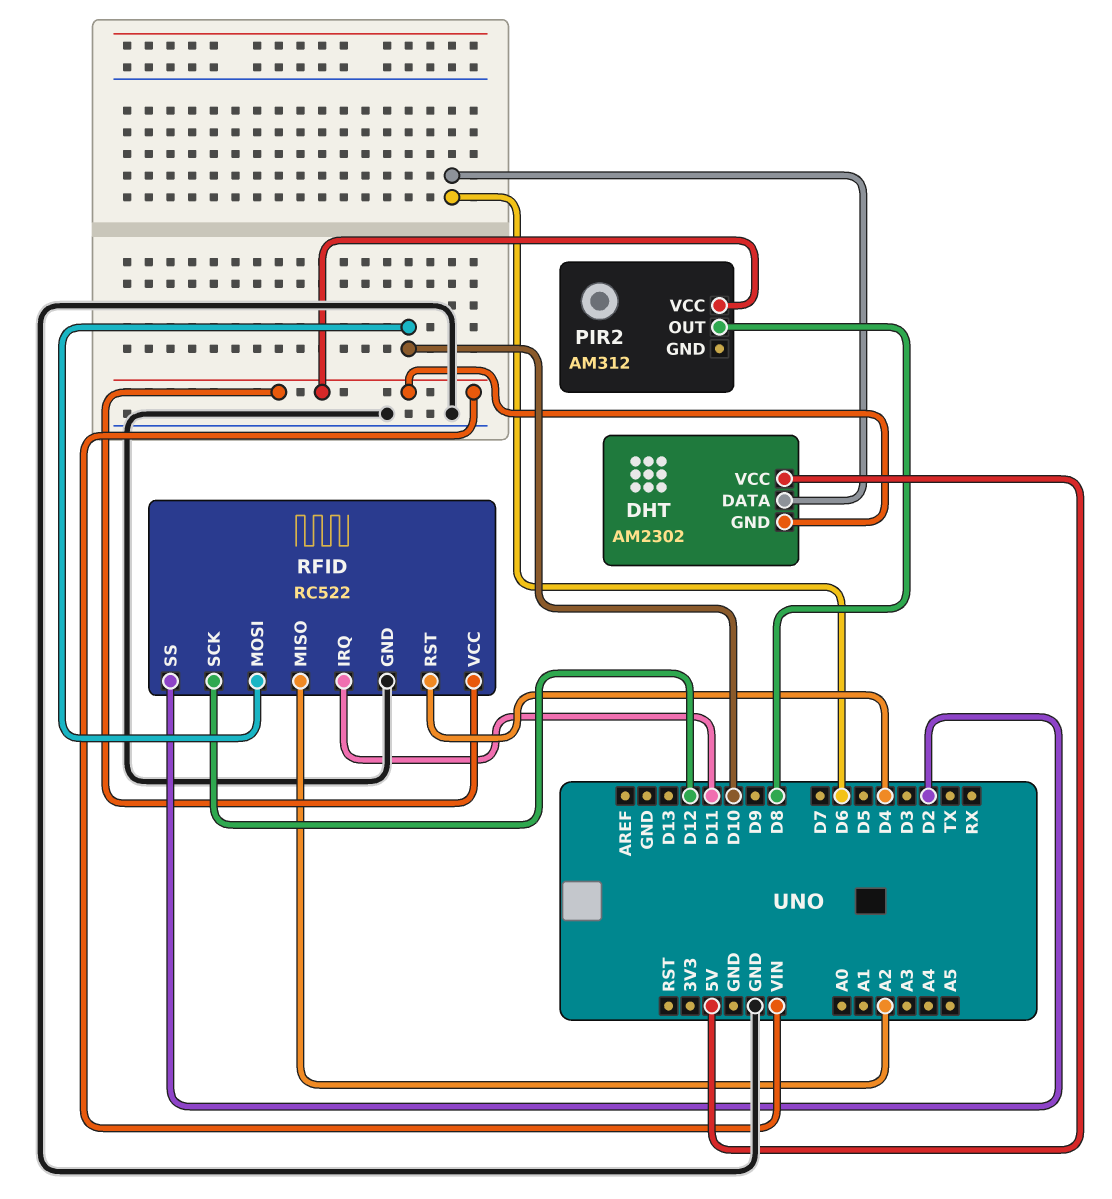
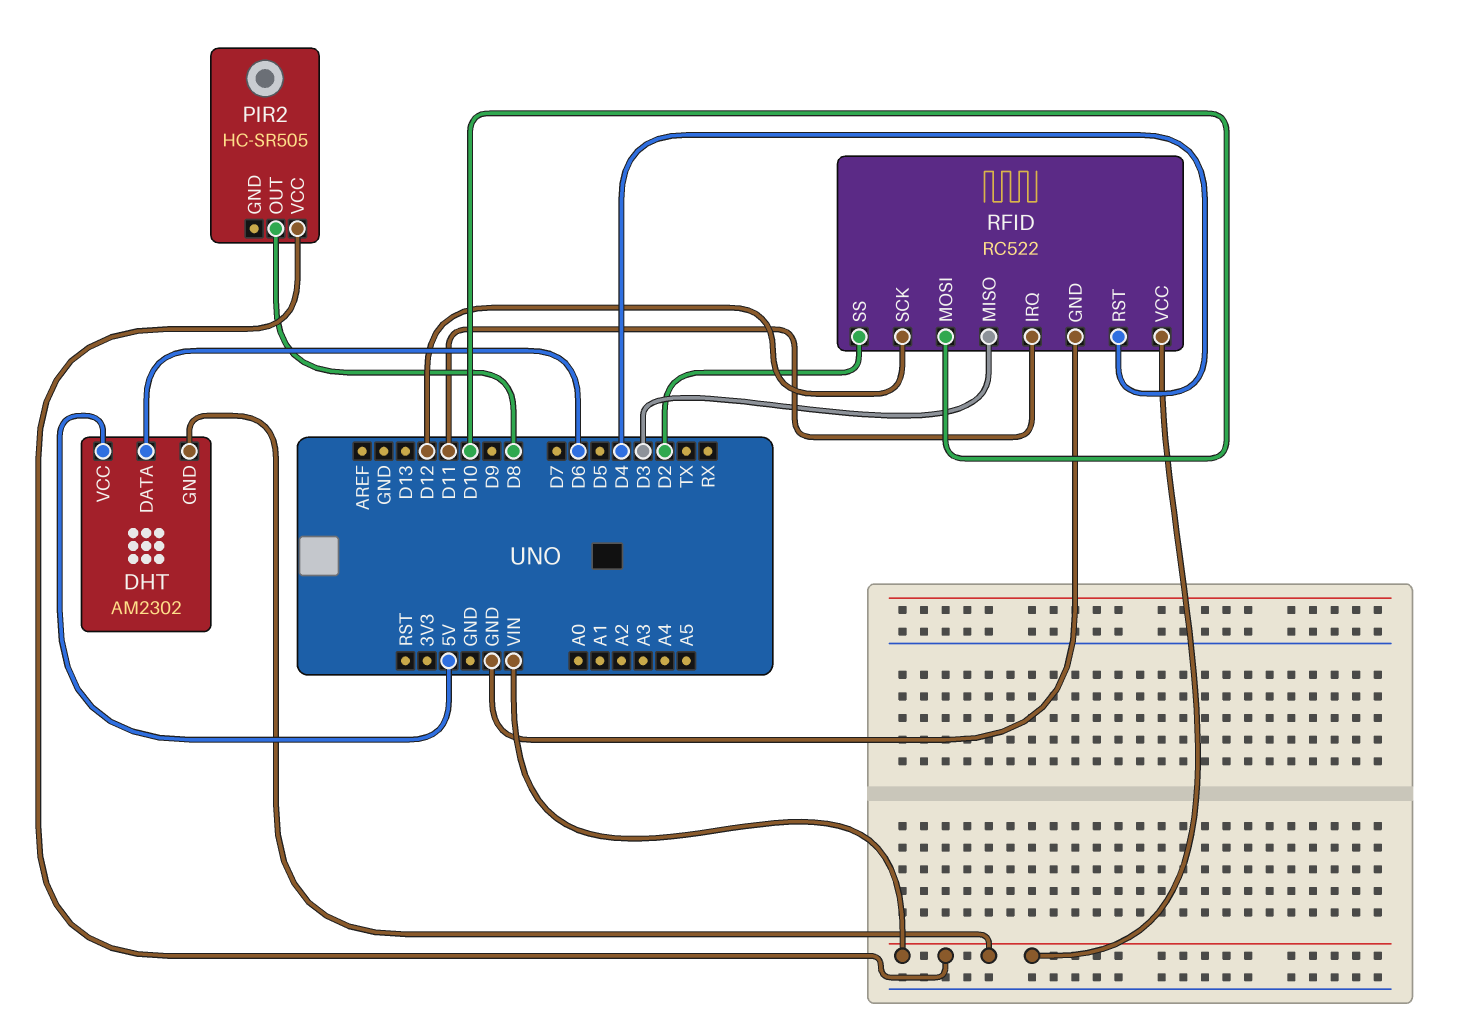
PIR2: AM312 -> HC-SR505
RFID pin MISO: A2 -> D3

